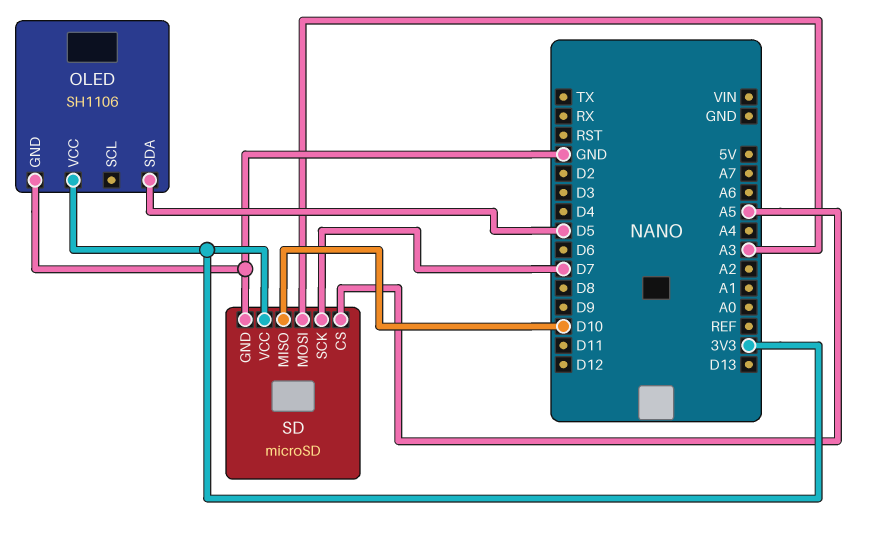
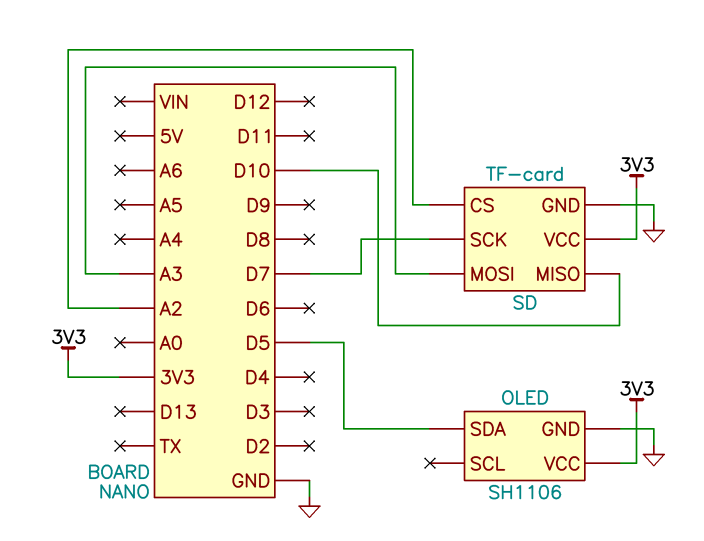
SD: microSD -> TF-card
SD pin CS: A5 -> A2

